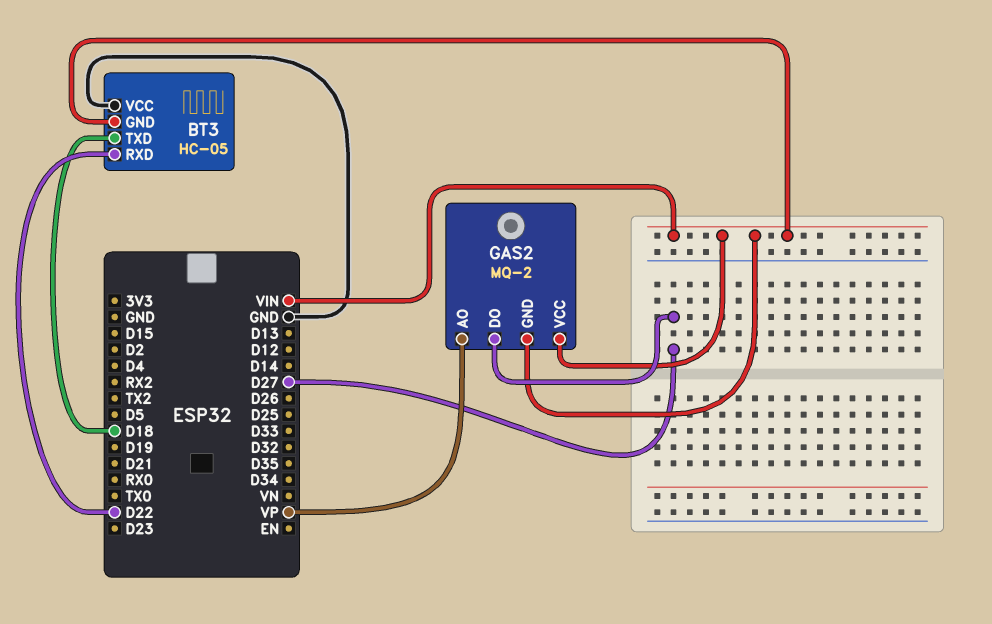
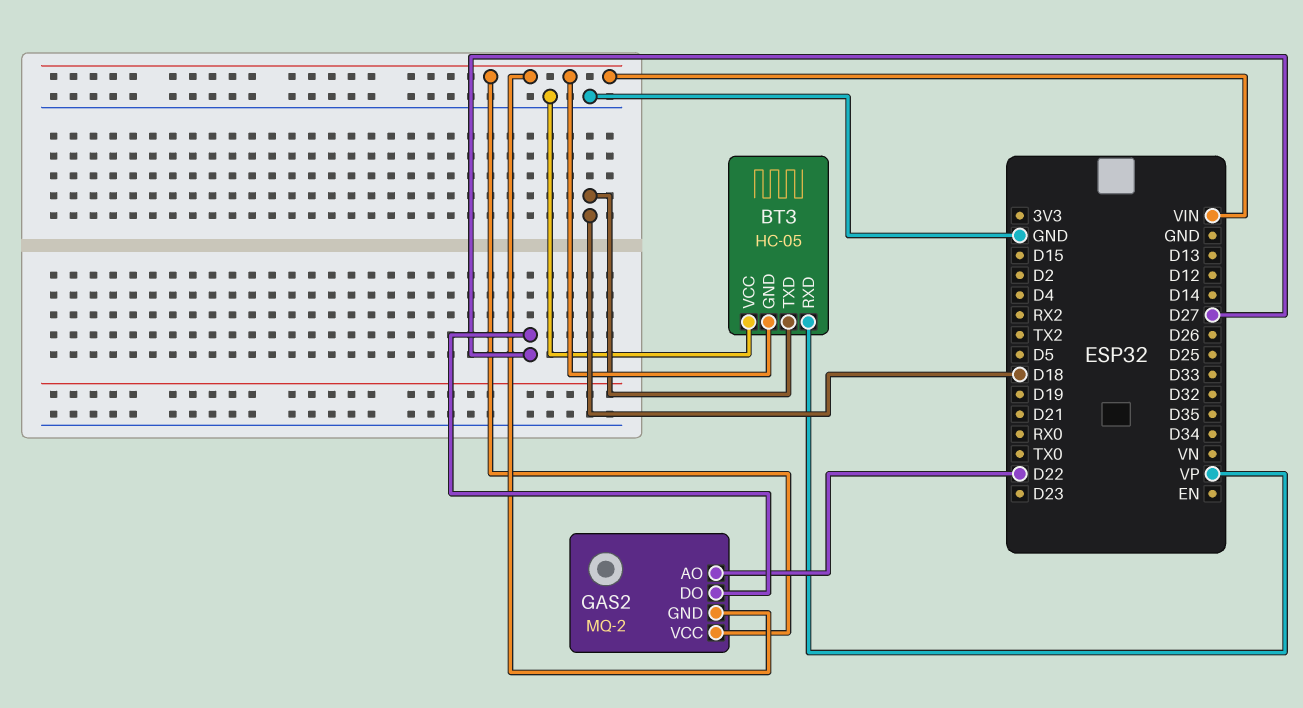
BT3 pin RXD: D22 -> VP
GAS2 pin AO: VP -> D22

